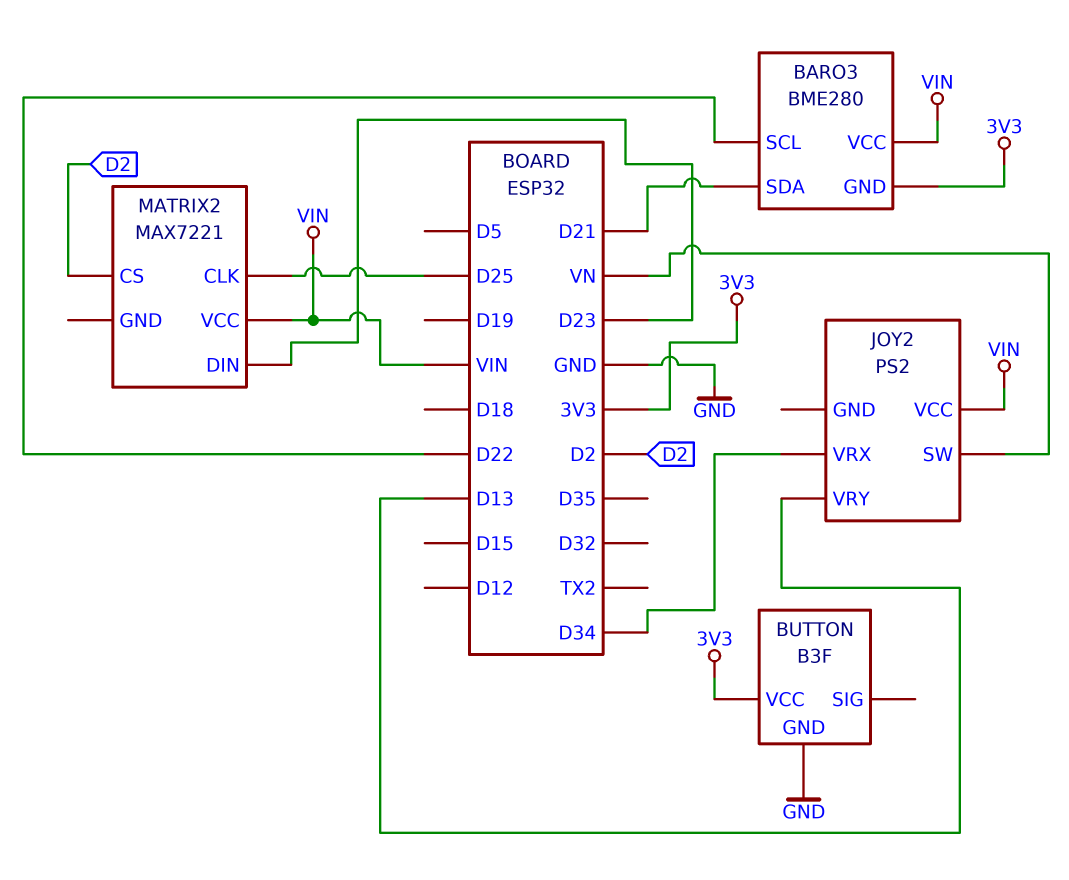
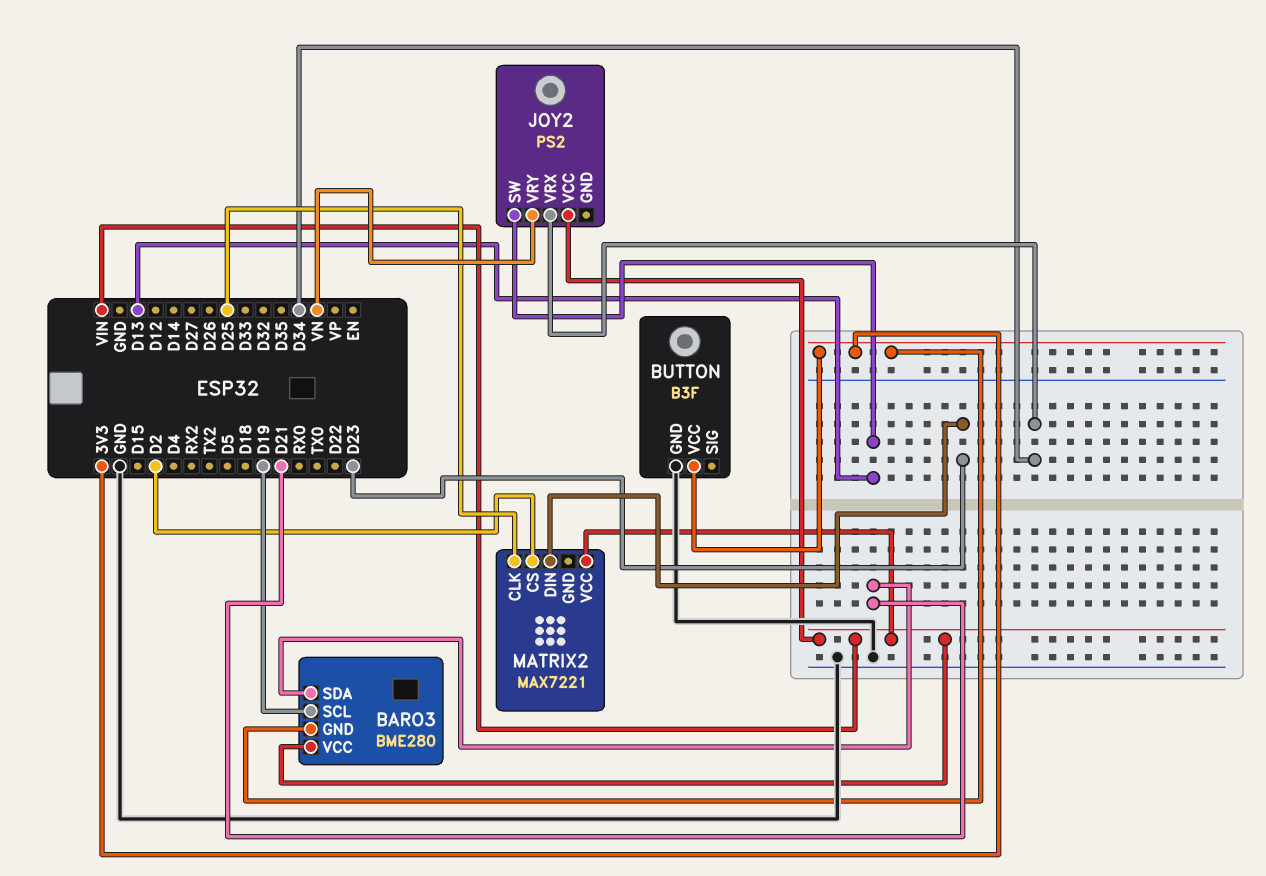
BARO3 pin SCL: D22 -> D19
JOY2 pin SW: VN -> D13
JOY2 pin VRY: D13 -> VN

